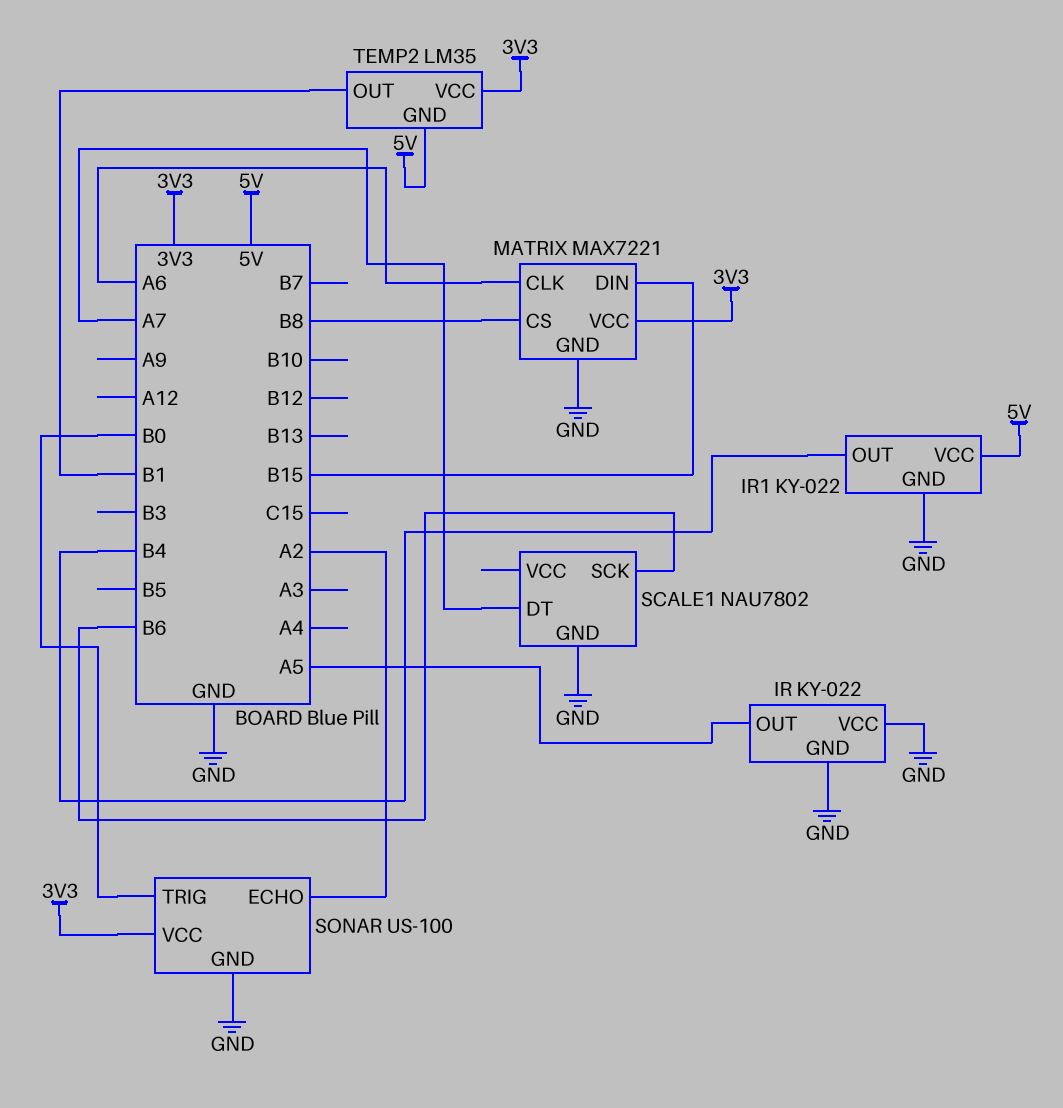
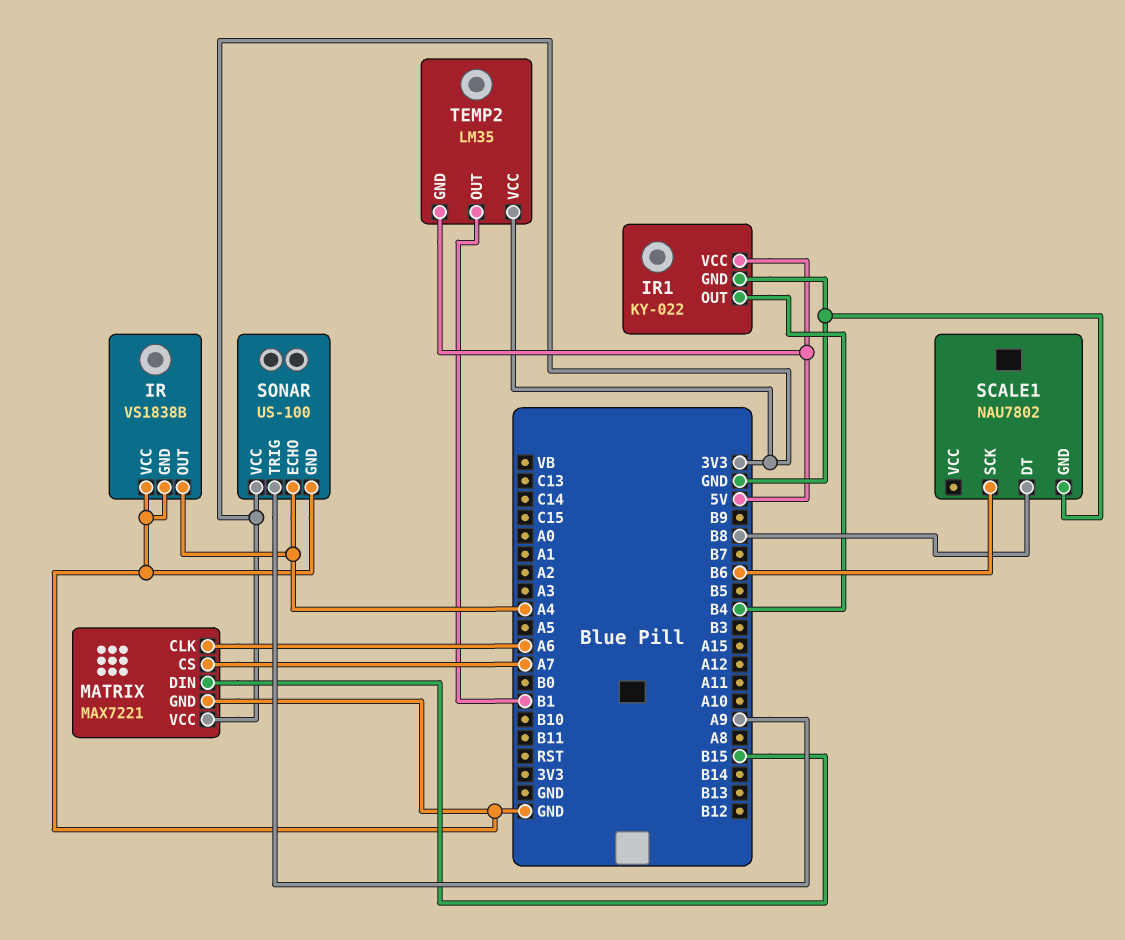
IR: KY-022 -> VS1838B
IR pin OUT: A5 -> A4
MATRIX pin CS: B8 -> A7
SCALE1 pin DT: A7 -> B8
SONAR pin ECHO: A2 -> A4
SONAR pin TRIG: B0 -> A9

